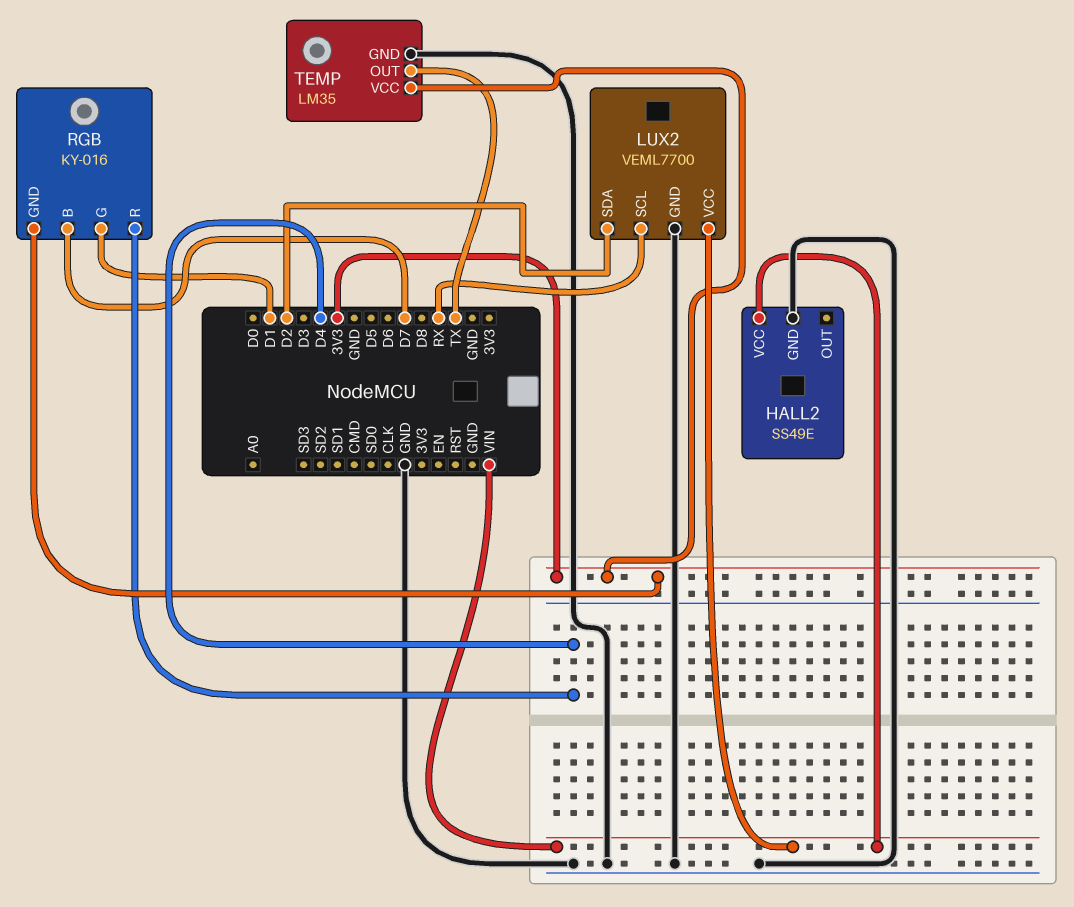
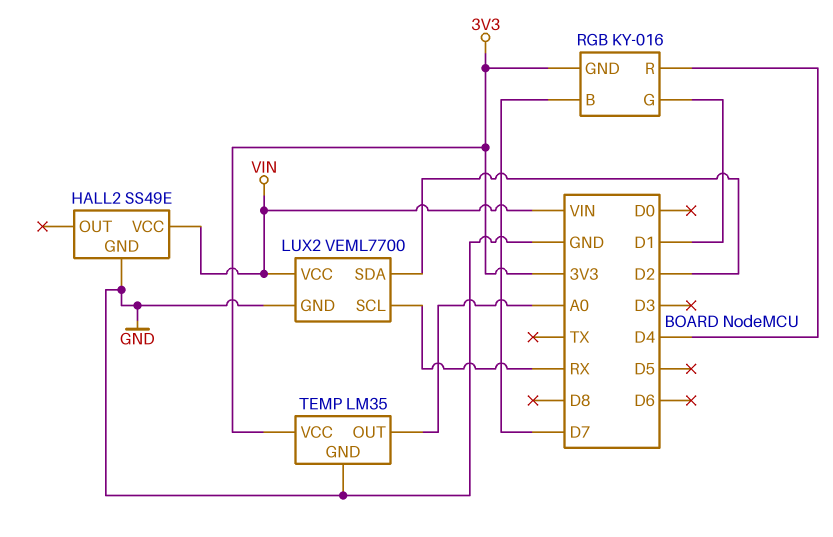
TEMP pin OUT: TX -> A0

